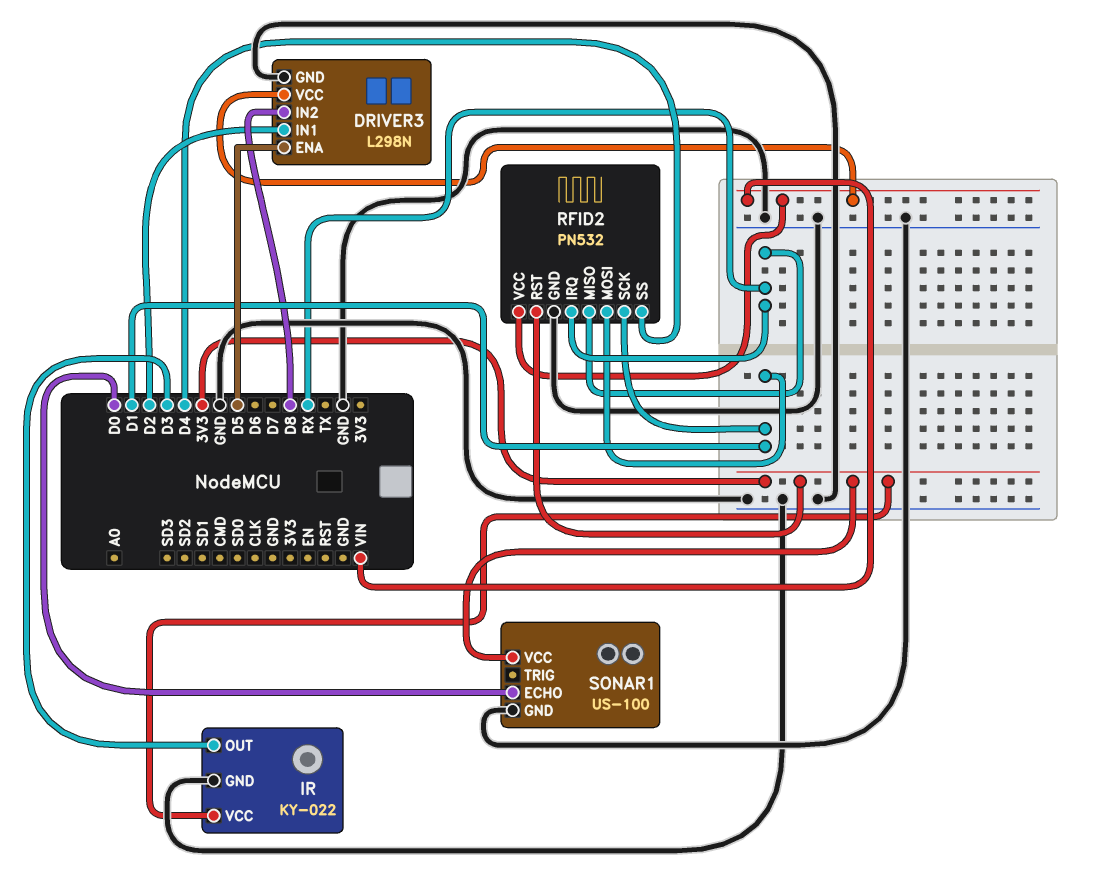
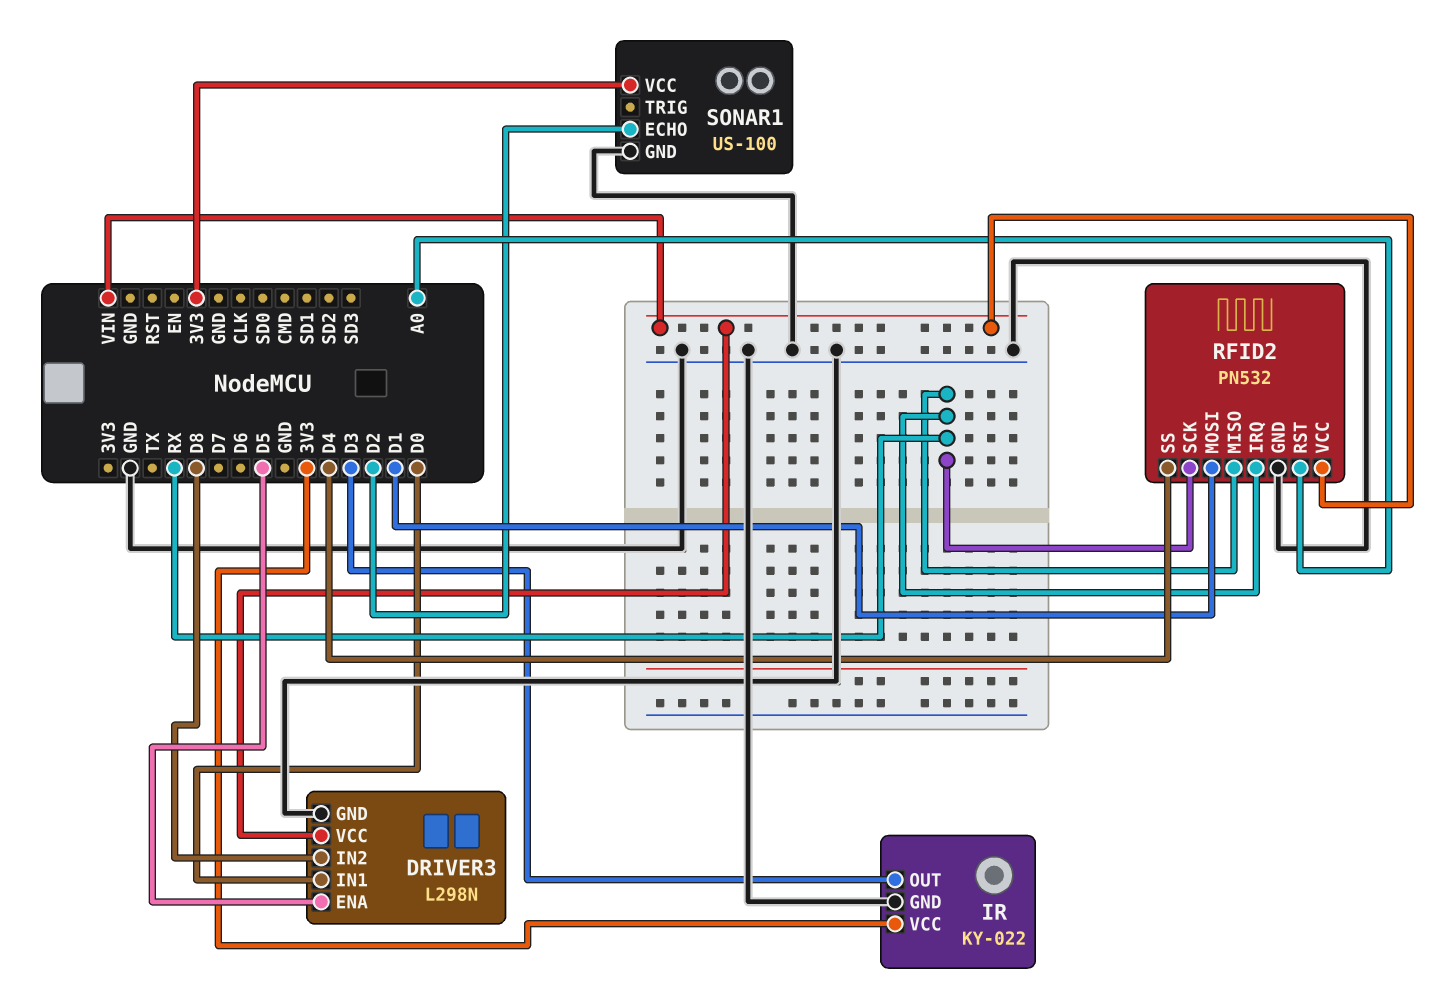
DRIVER3 pin IN1: D2 -> D0
RFID2 pin RST: 3V3 -> A0
RFID2 pin SCK: D1 -> RX
SONAR1 pin ECHO: D0 -> D2

